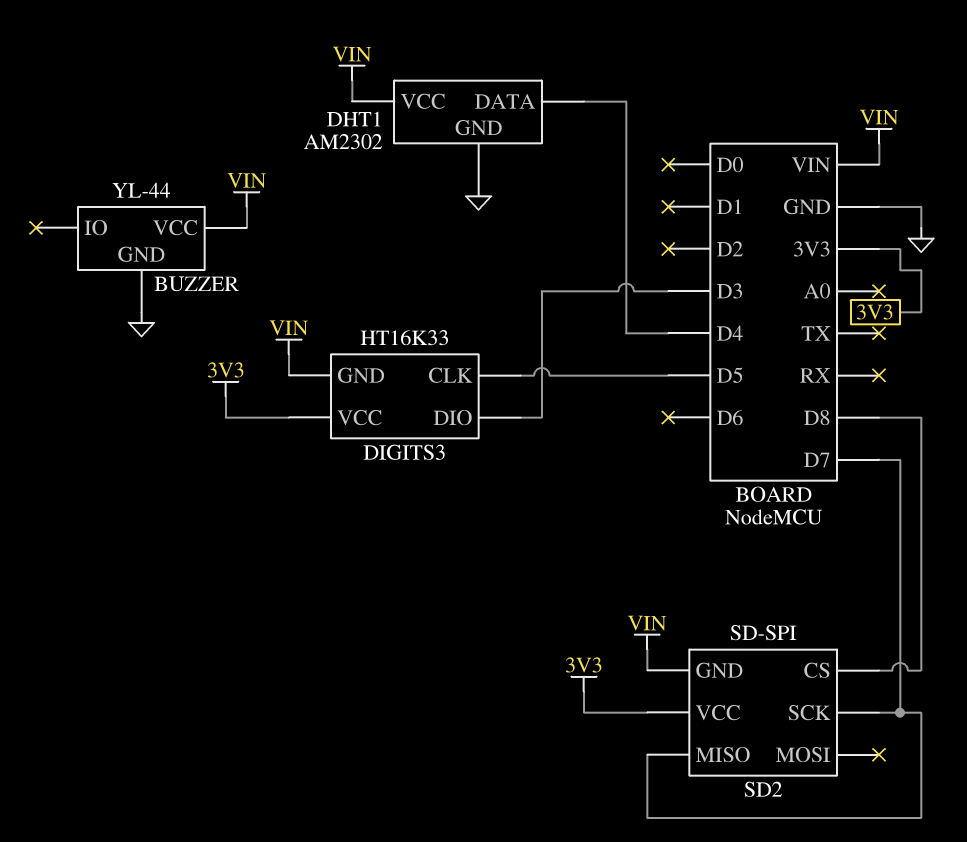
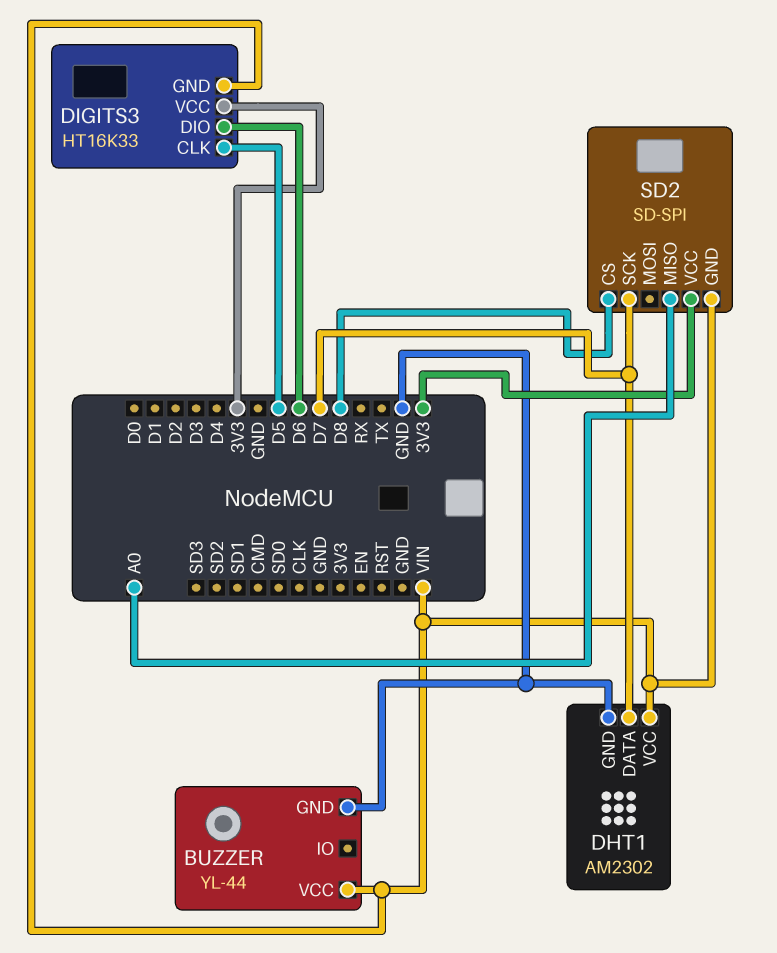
DHT1 pin DATA: D4 -> D7
DIGITS3 pin DIO: D3 -> D6
SD2 pin MISO: D7 -> A0

